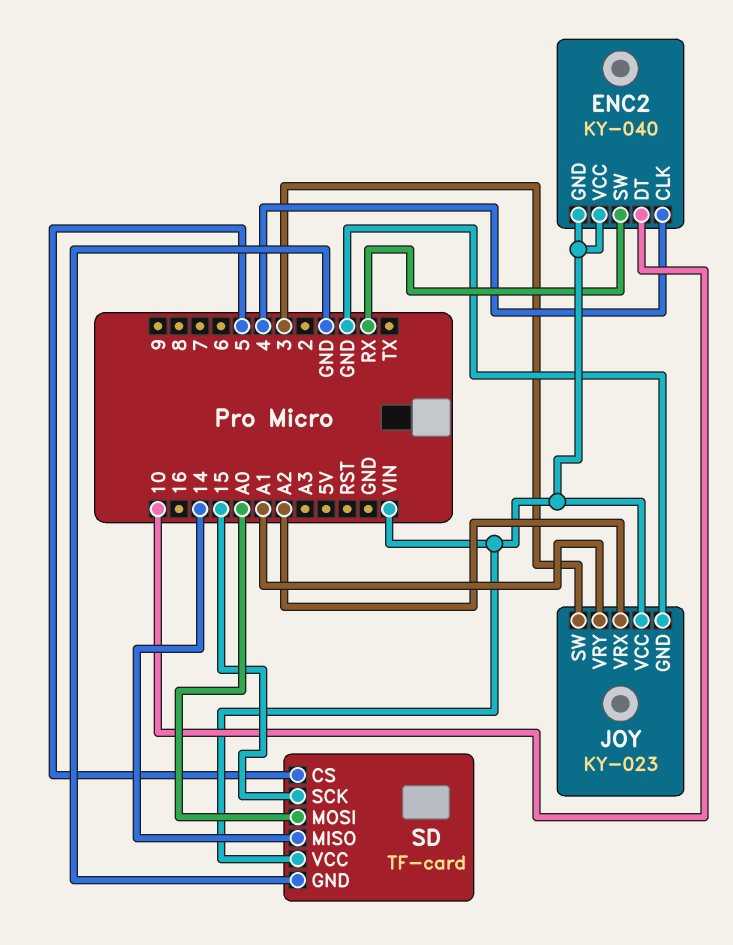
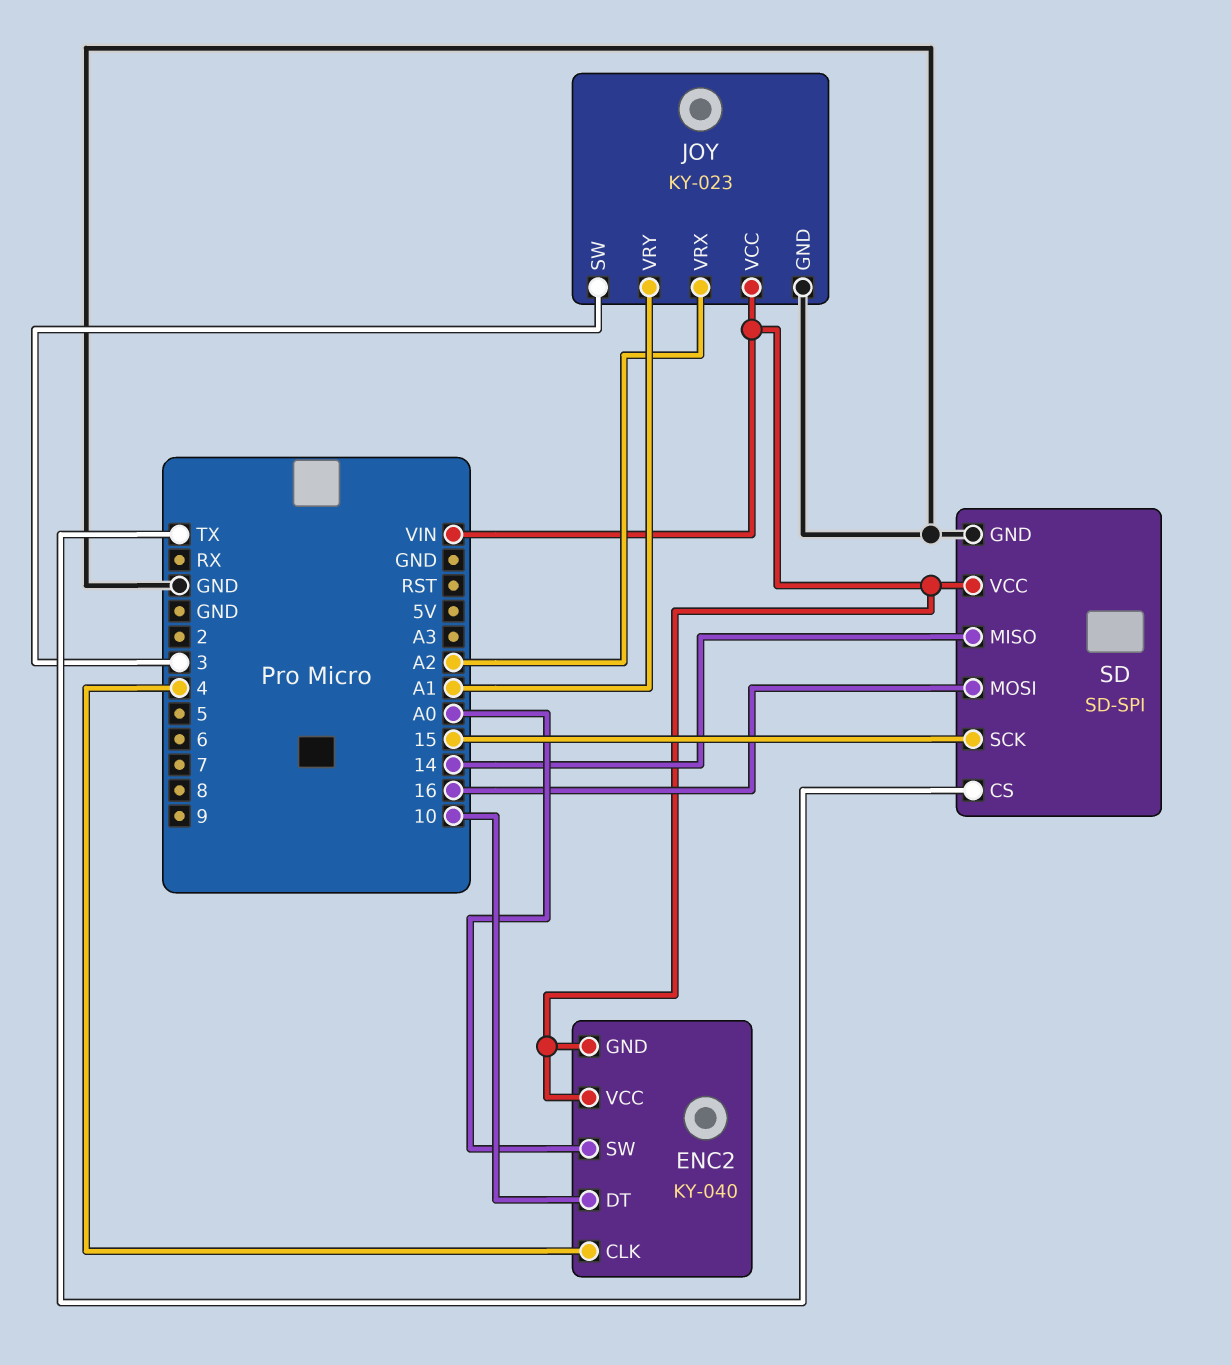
ENC2 pin SW: RX -> A0
SD: TF-card -> SD-SPI
SD pin CS: 5 -> TX
SD pin MOSI: A0 -> 16

